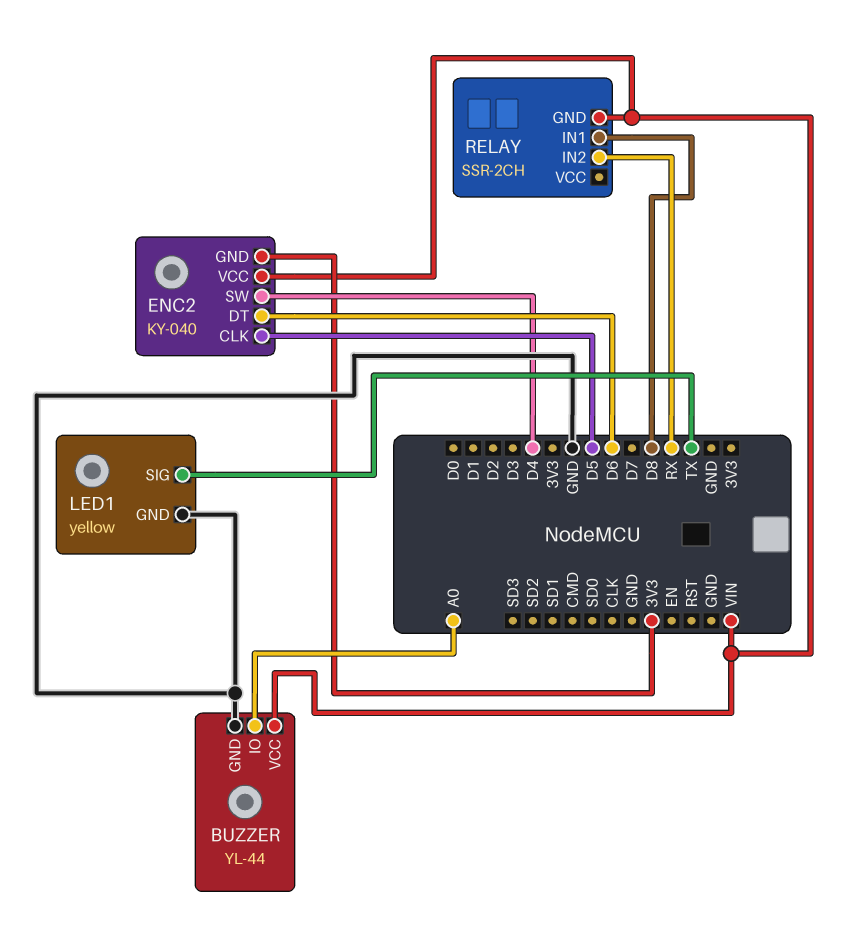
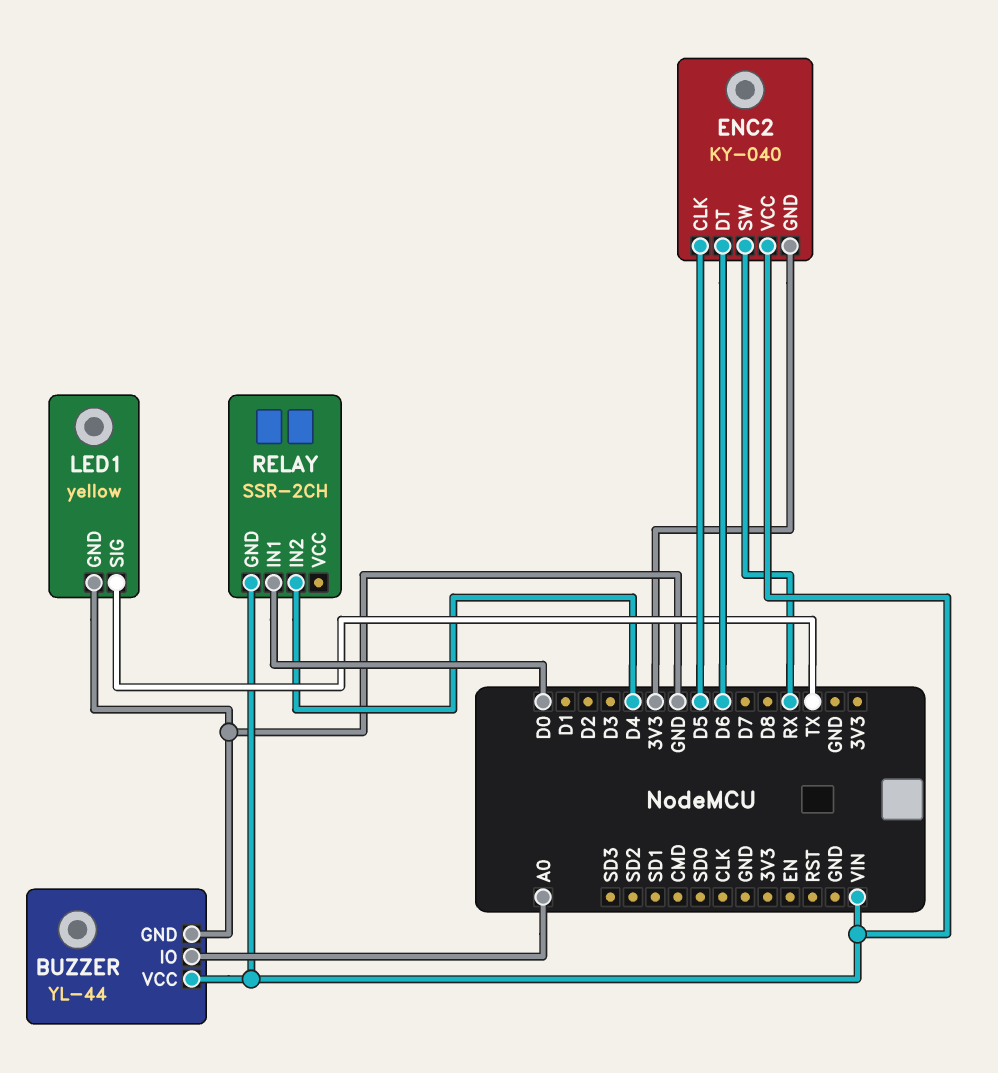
ENC2 pin SW: D4 -> RX
RELAY pin IN1: D8 -> D0
RELAY pin IN2: RX -> D4

